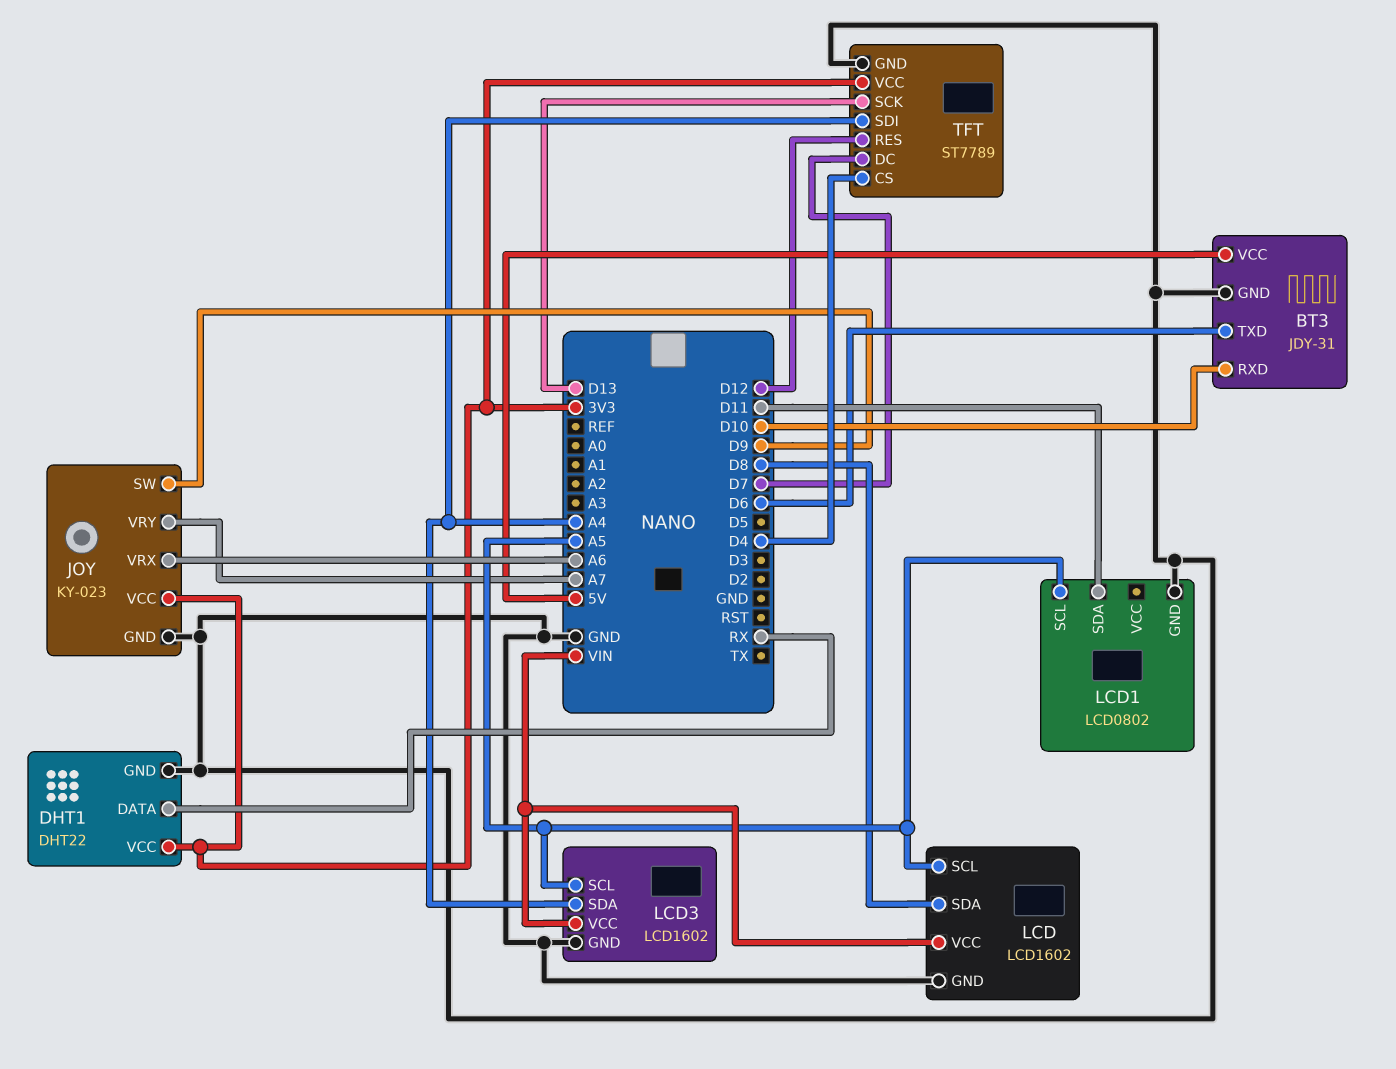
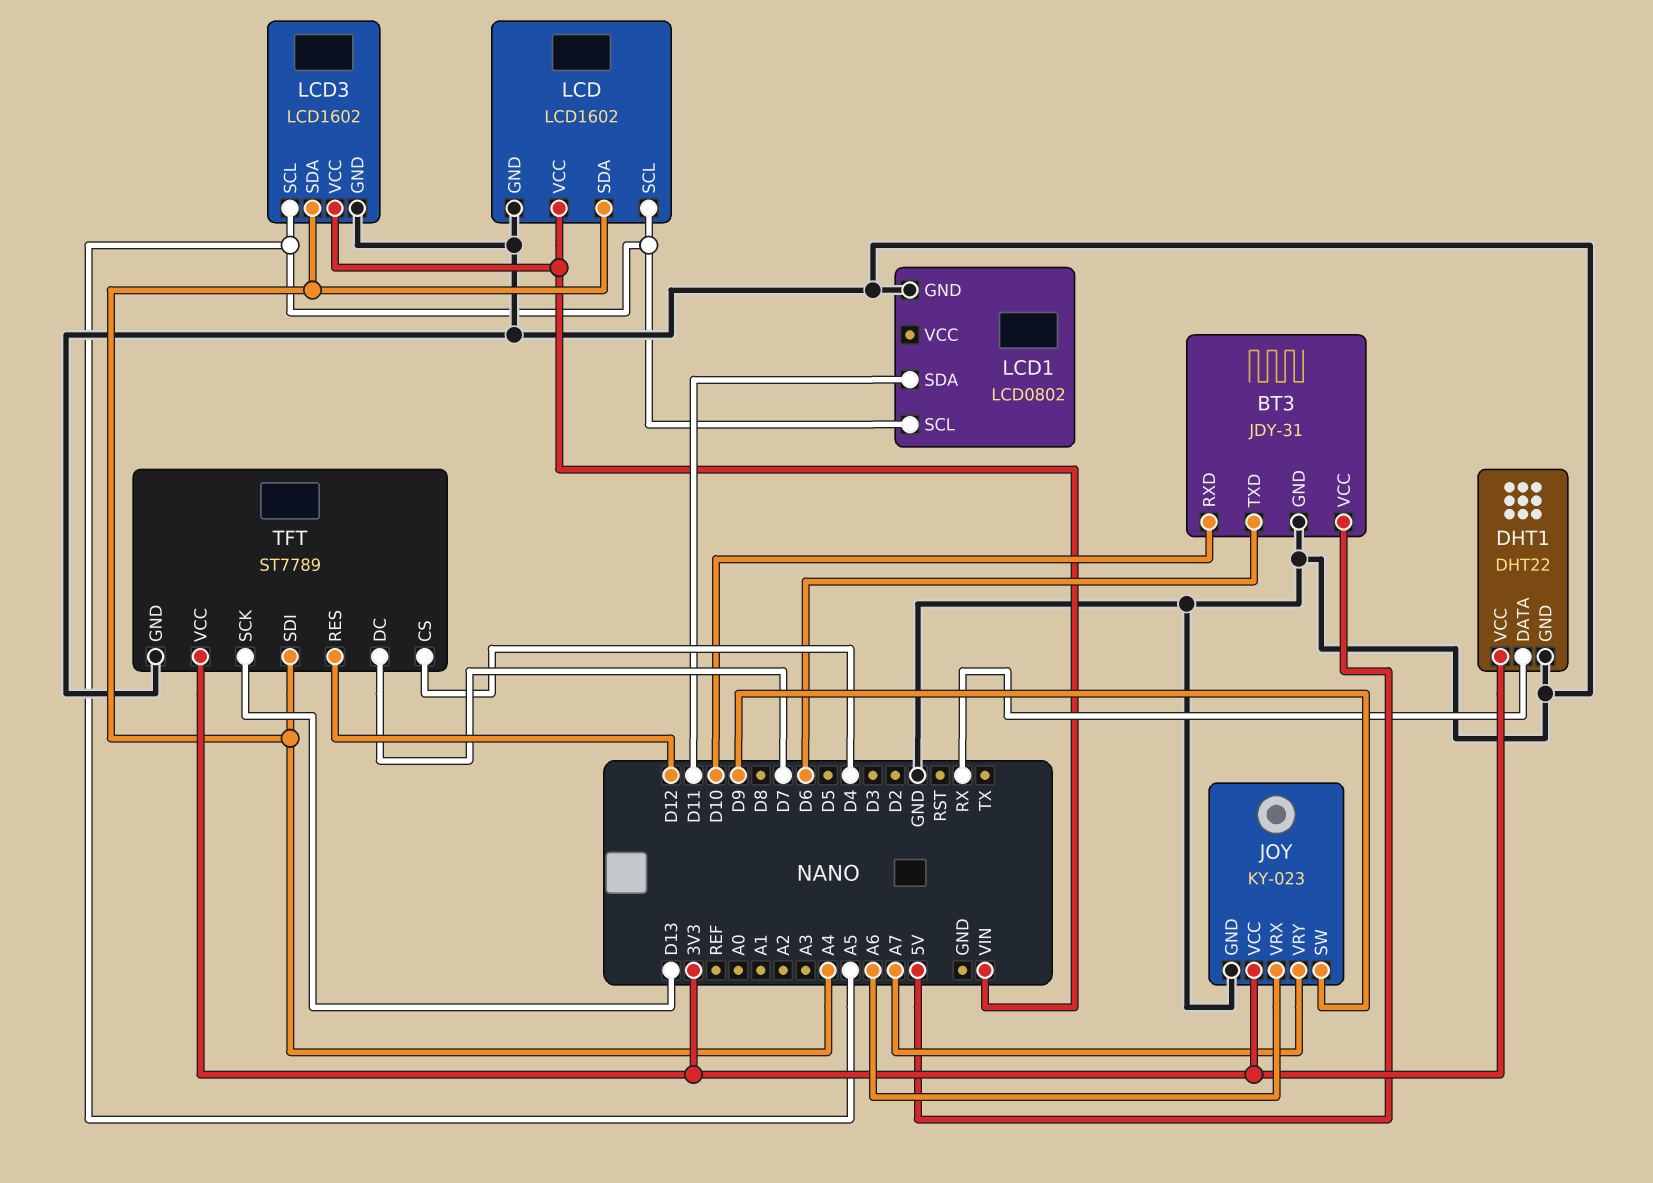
LCD pin SDA: D8 -> A4

